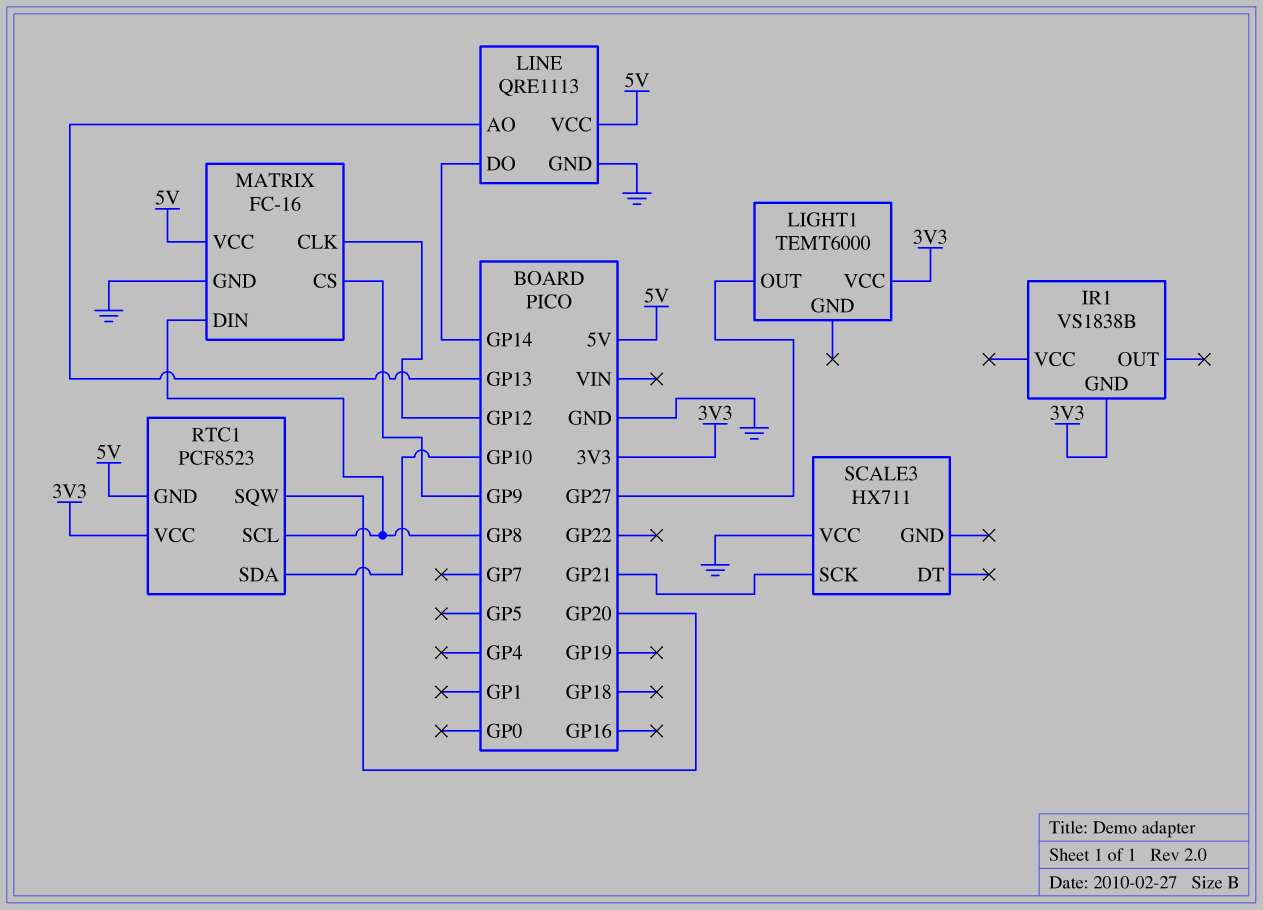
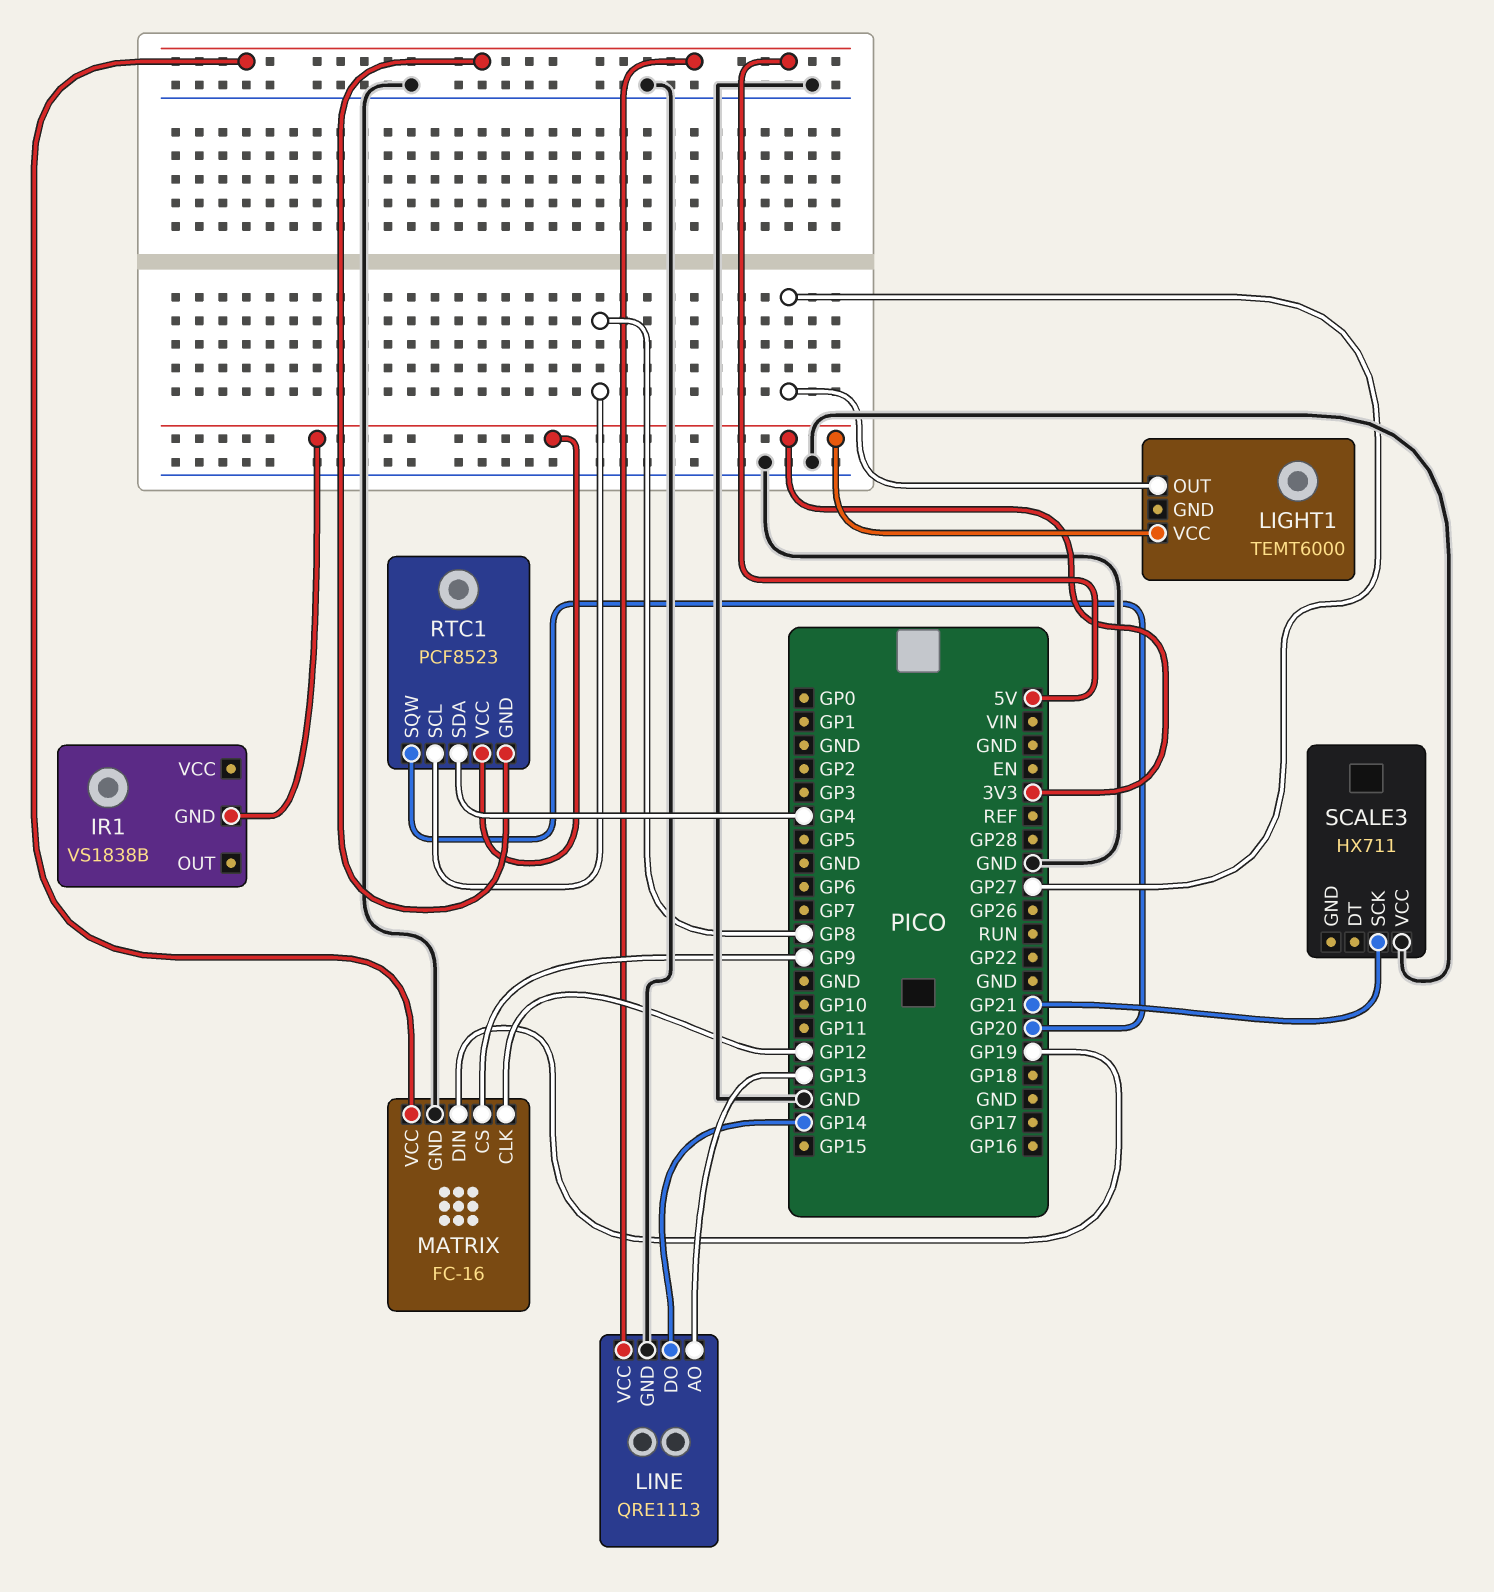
MATRIX pin DIN: GP8 -> GP19
RTC1 pin SDA: GP10 -> GP4

